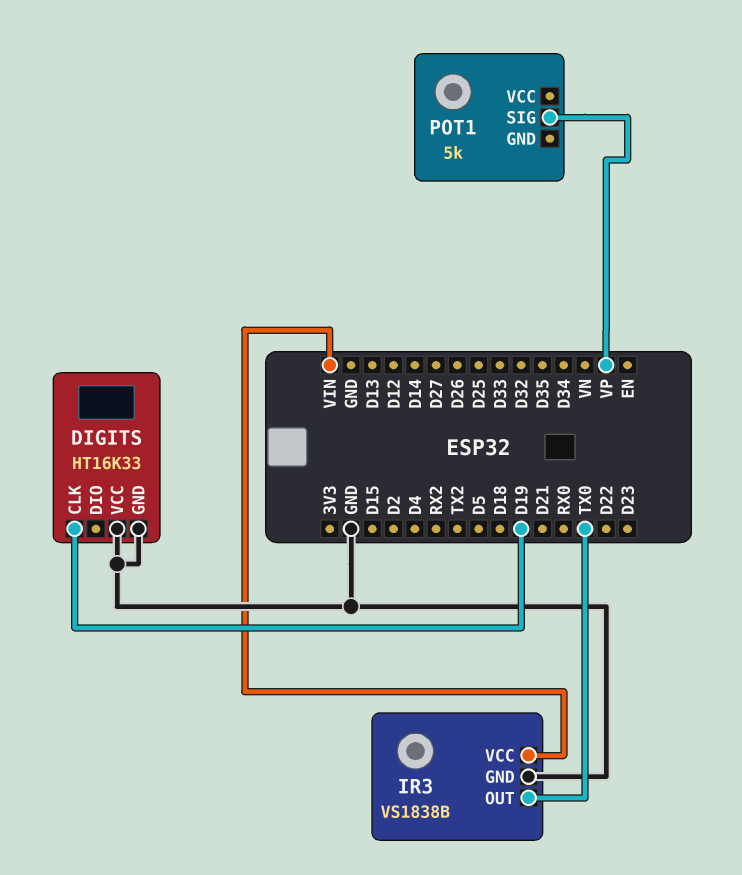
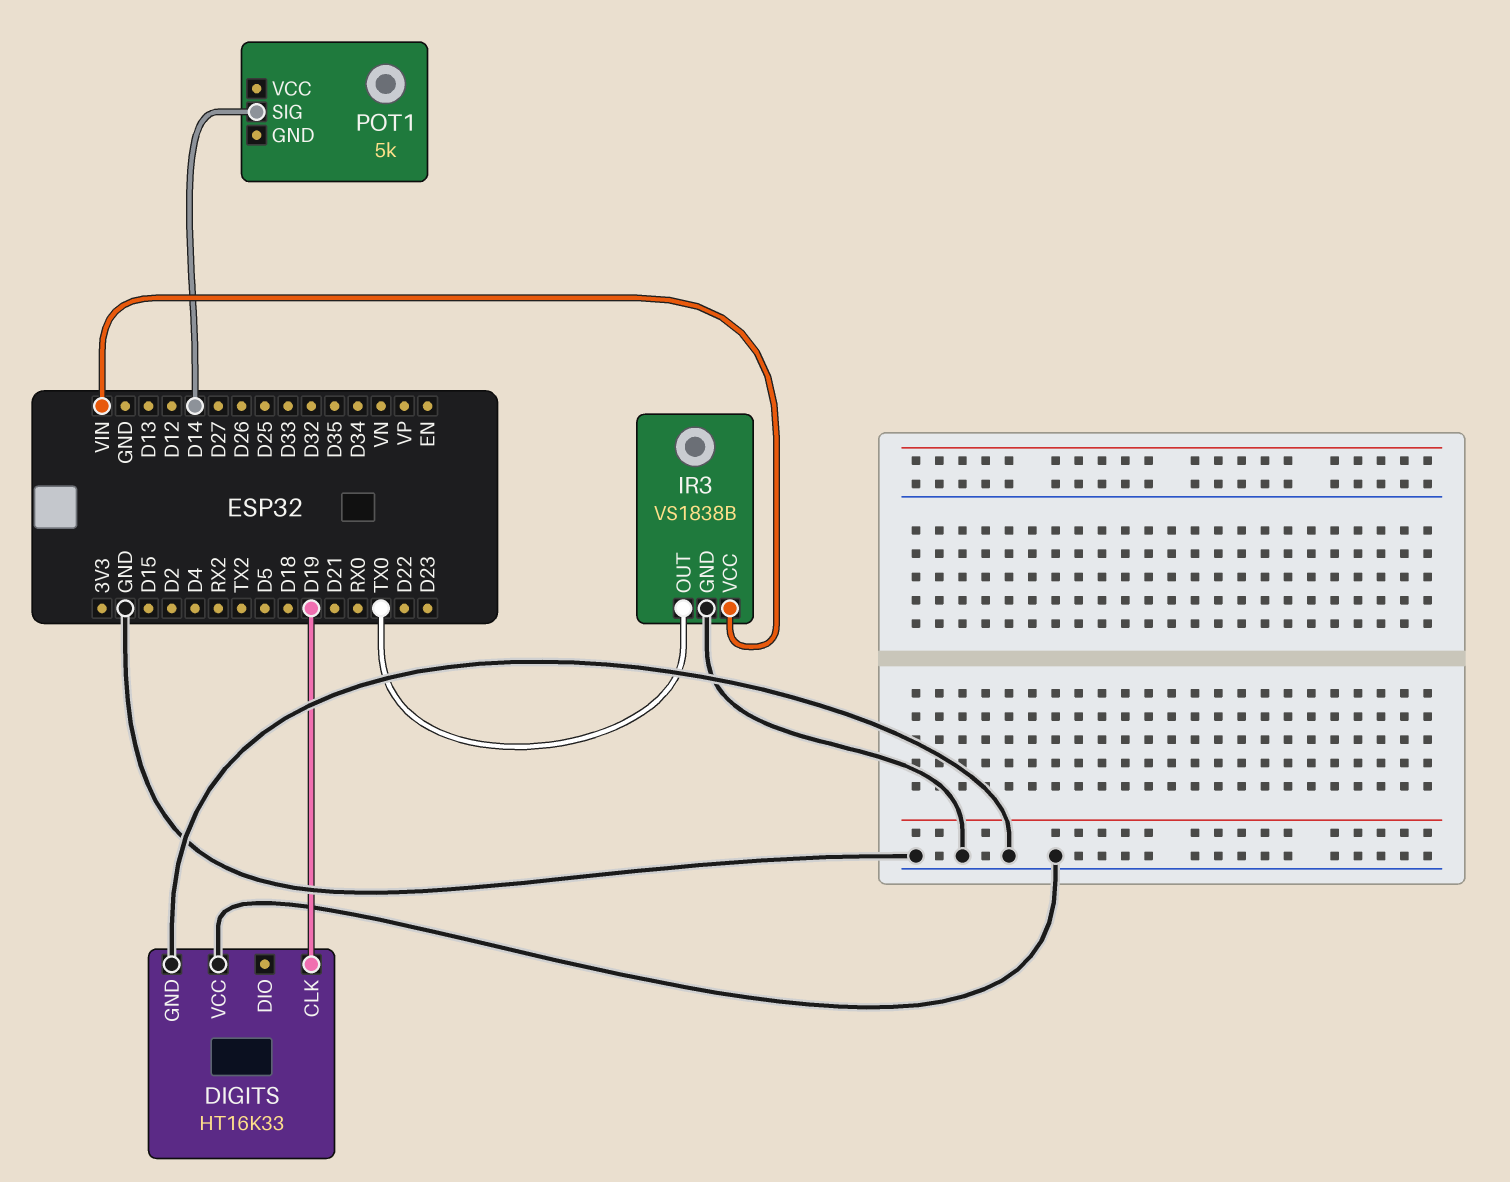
POT1 pin SIG: VP -> D14

